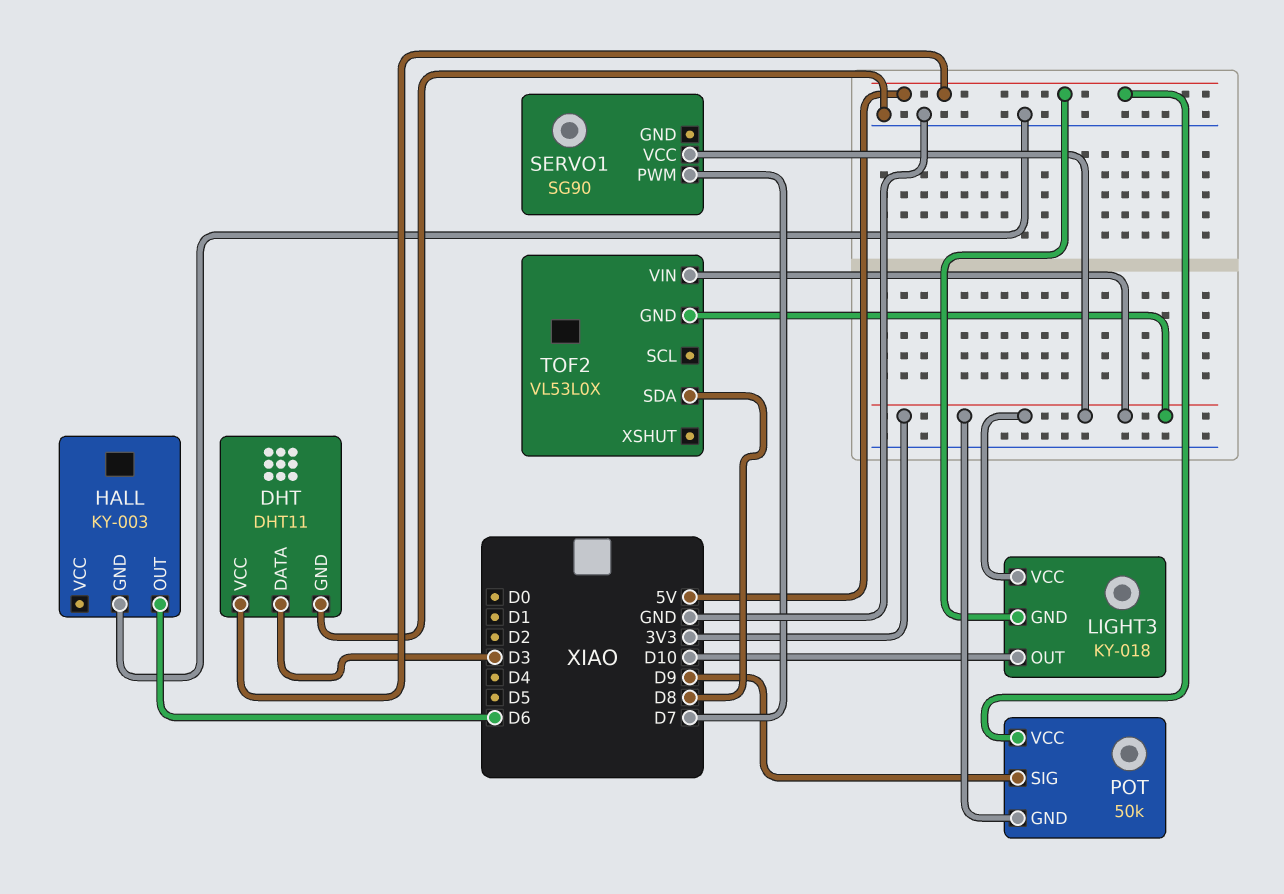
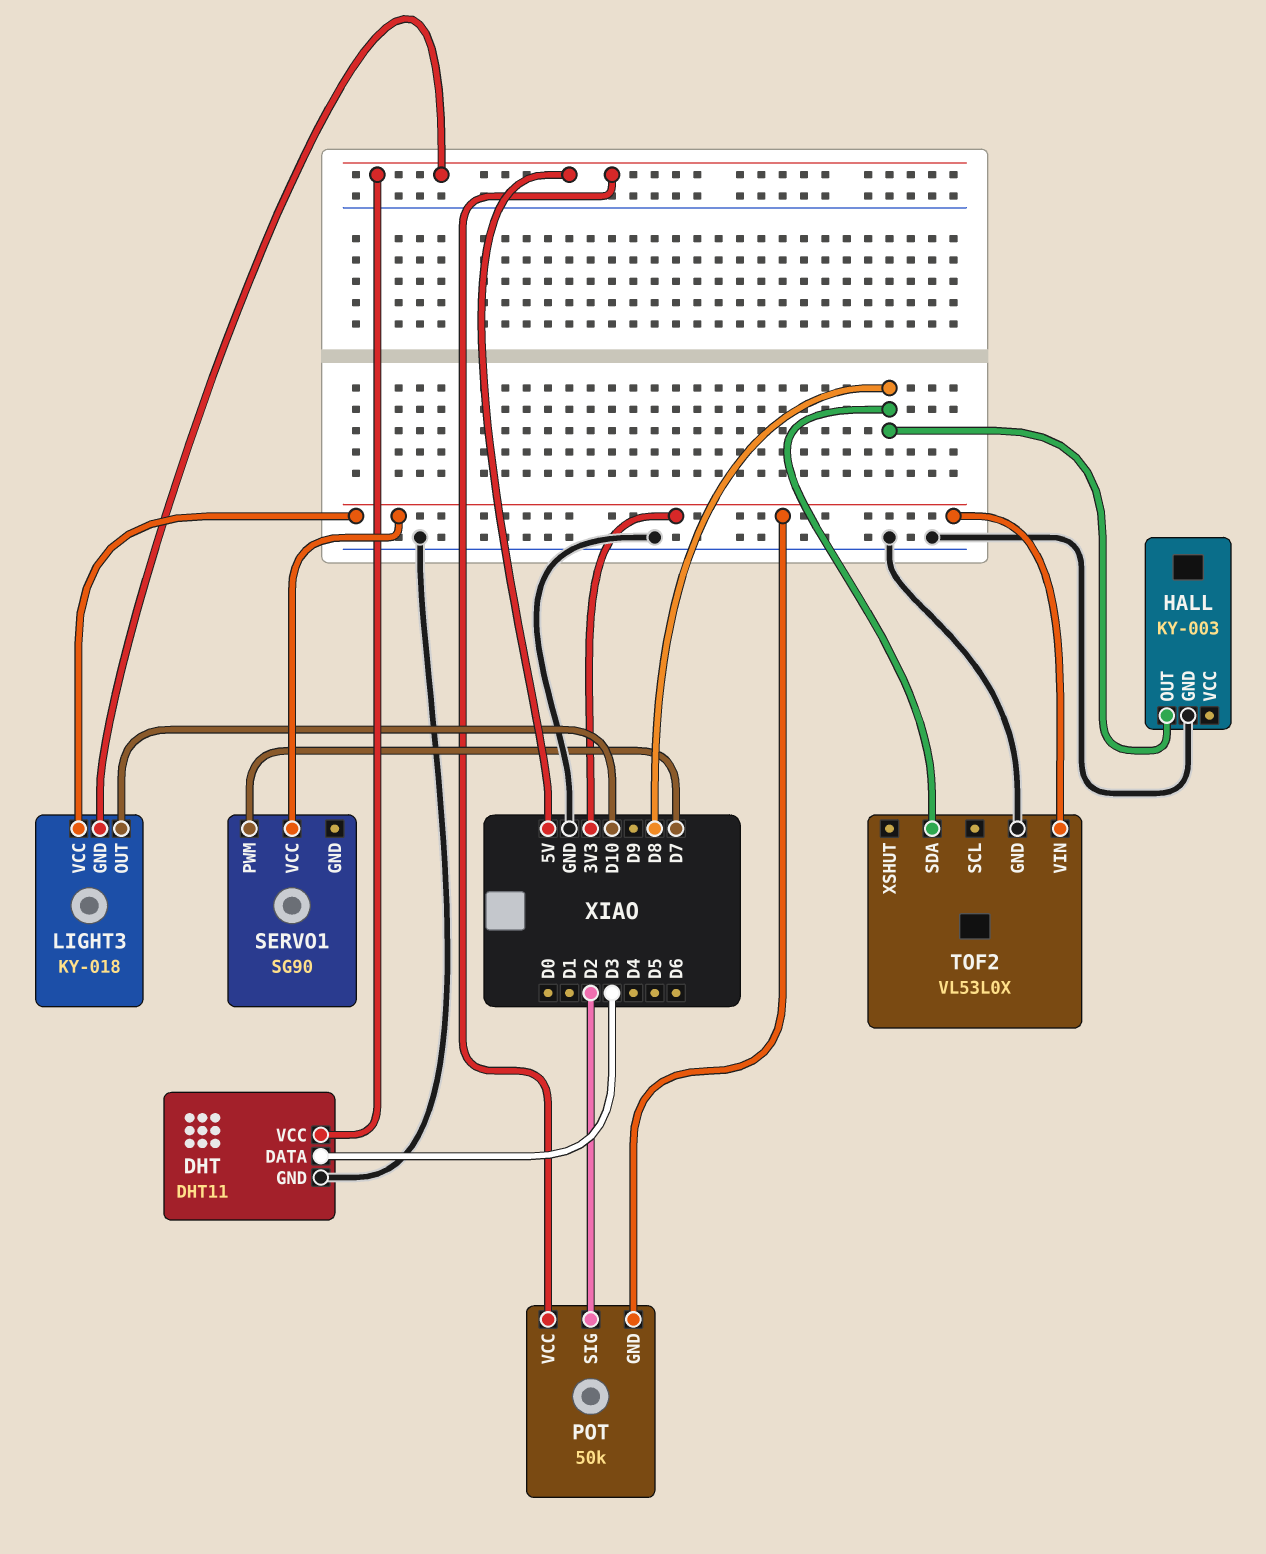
HALL pin OUT: D6 -> D8
POT pin SIG: D9 -> D2
TOF2 pin GND: 3V3 -> GND

